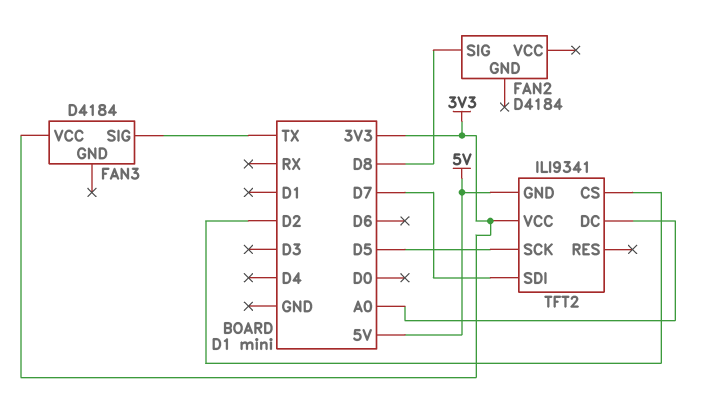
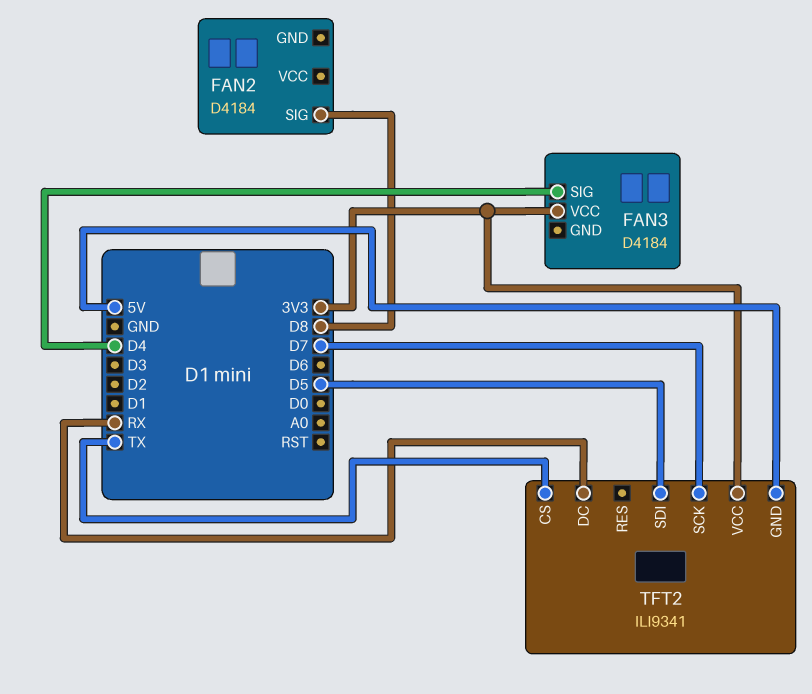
FAN3 pin SIG: TX -> D4
TFT2 pin CS: D2 -> TX
TFT2 pin DC: A0 -> RX
TFT2 pin SCK: D5 -> D7
TFT2 pin SDI: D7 -> D5

